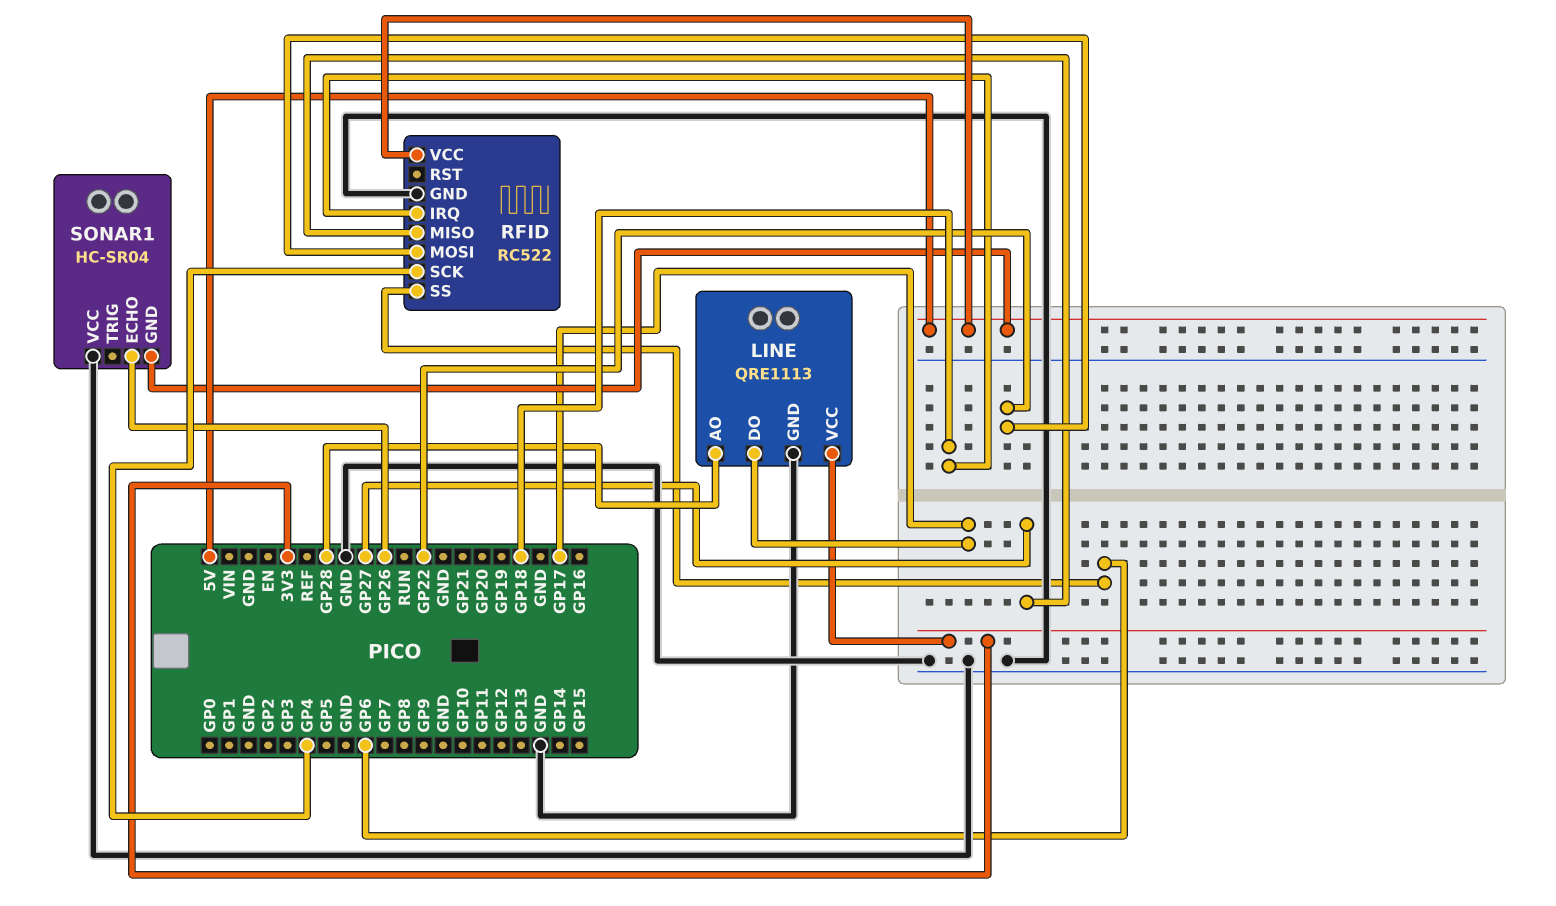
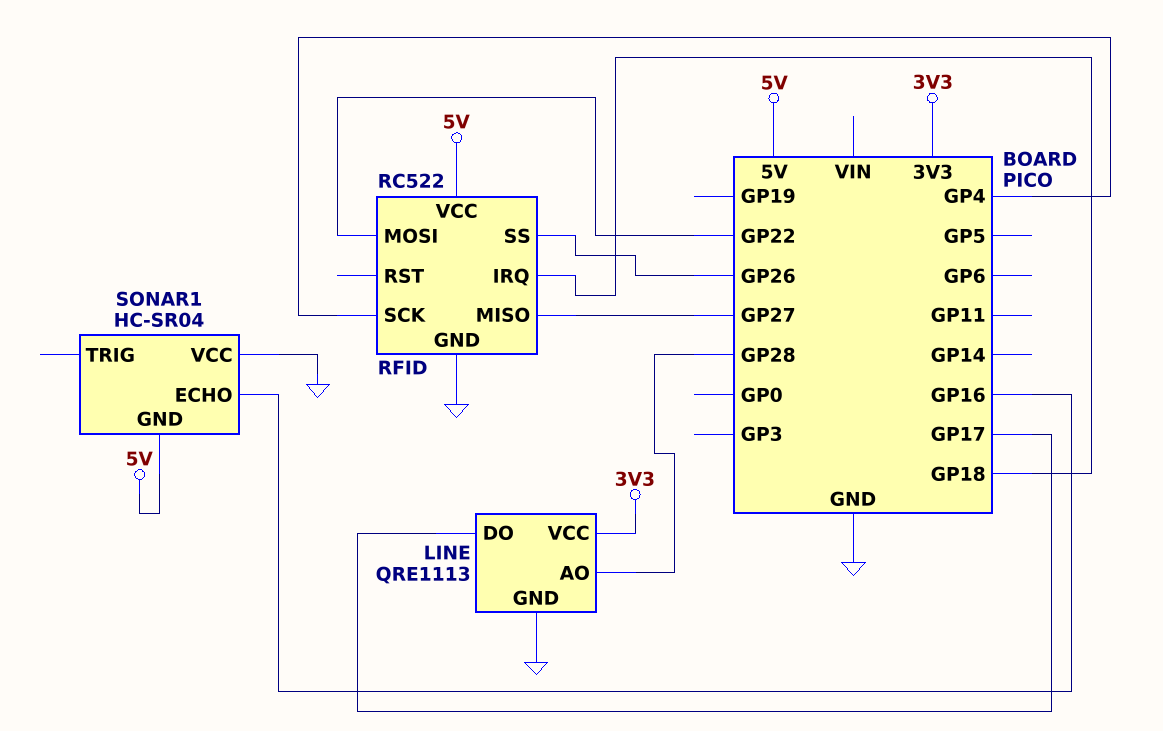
RFID pin SS: GP6 -> GP26
SONAR1 pin ECHO: GP26 -> GP16

